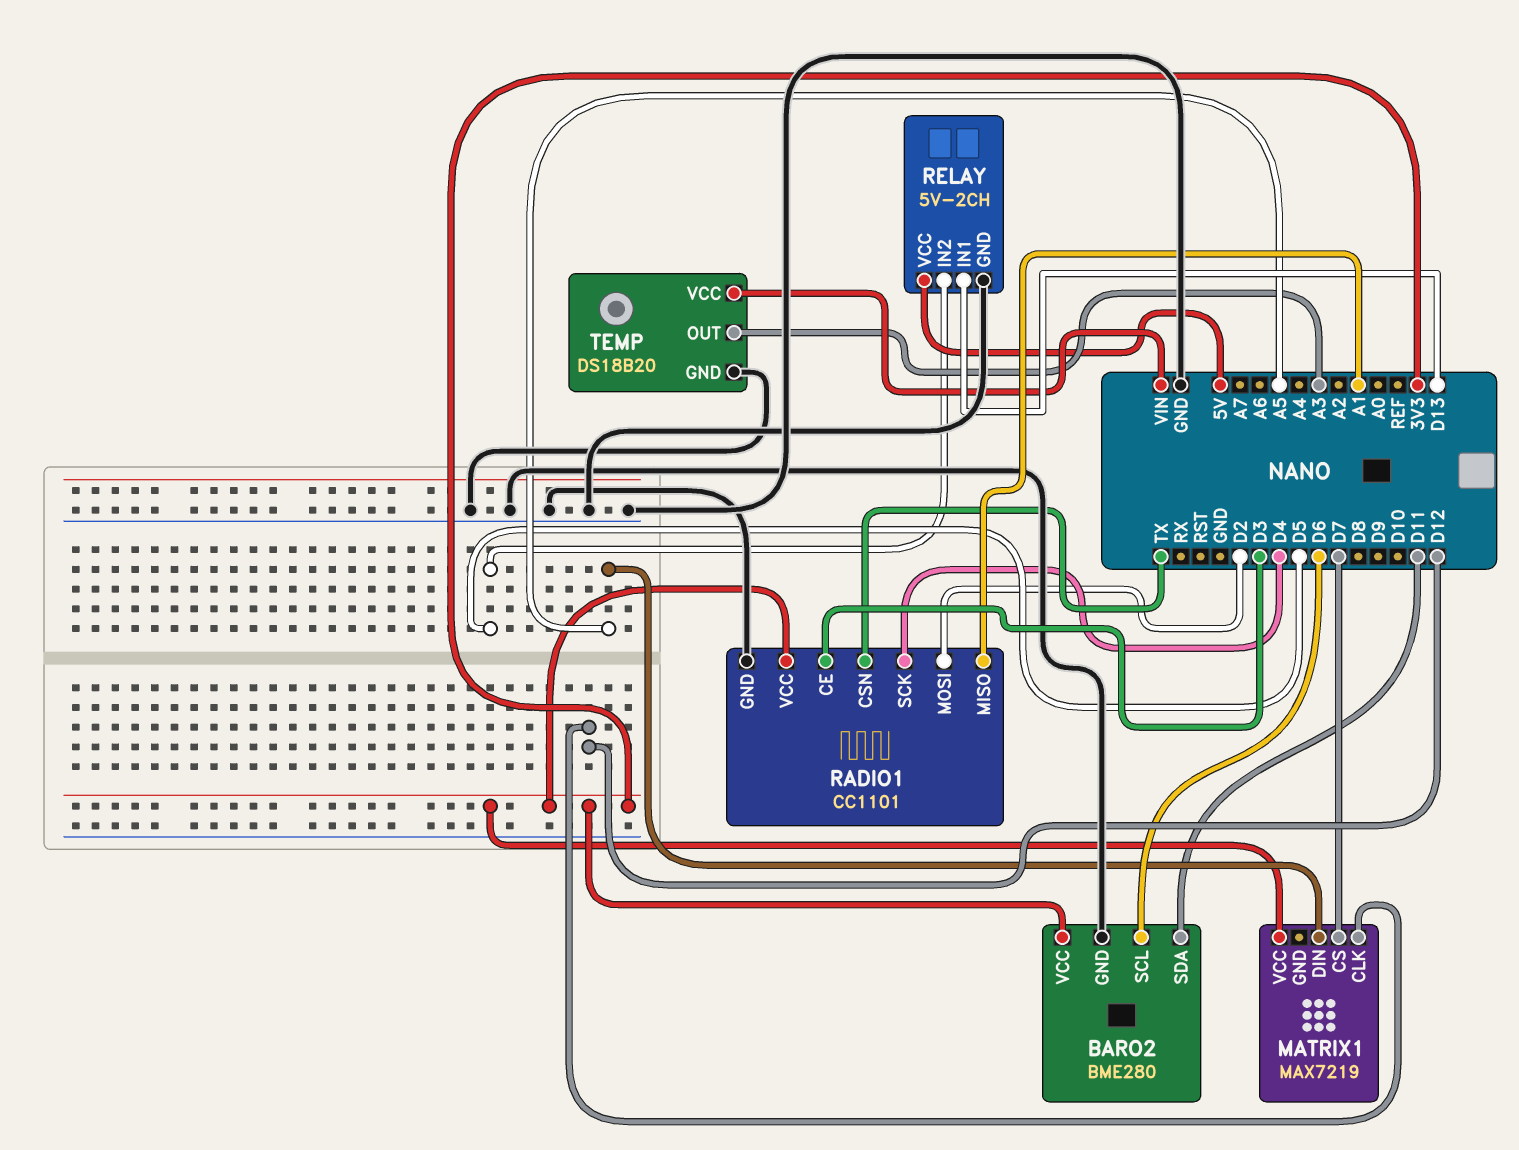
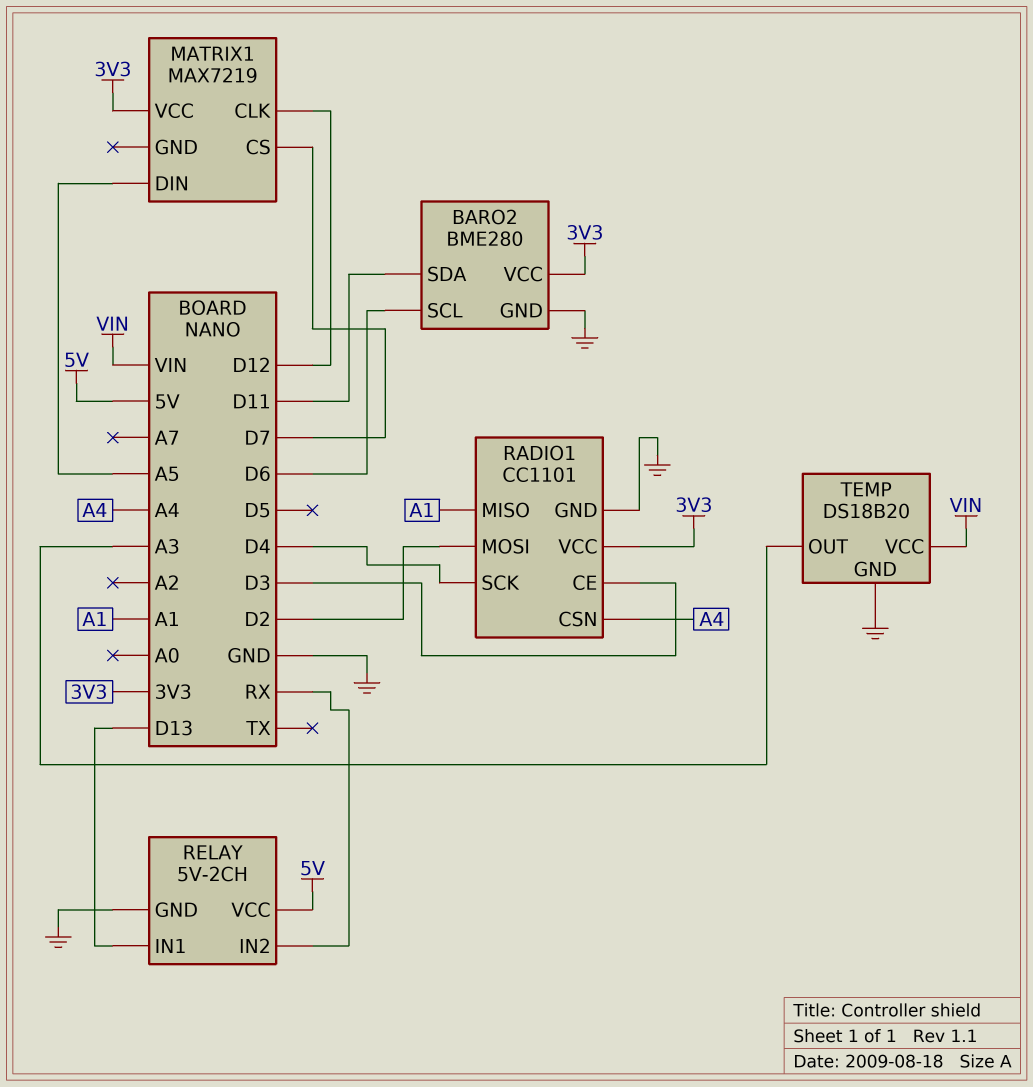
RADIO1 pin CSN: TX -> A4
RELAY pin IN2: D5 -> RX

